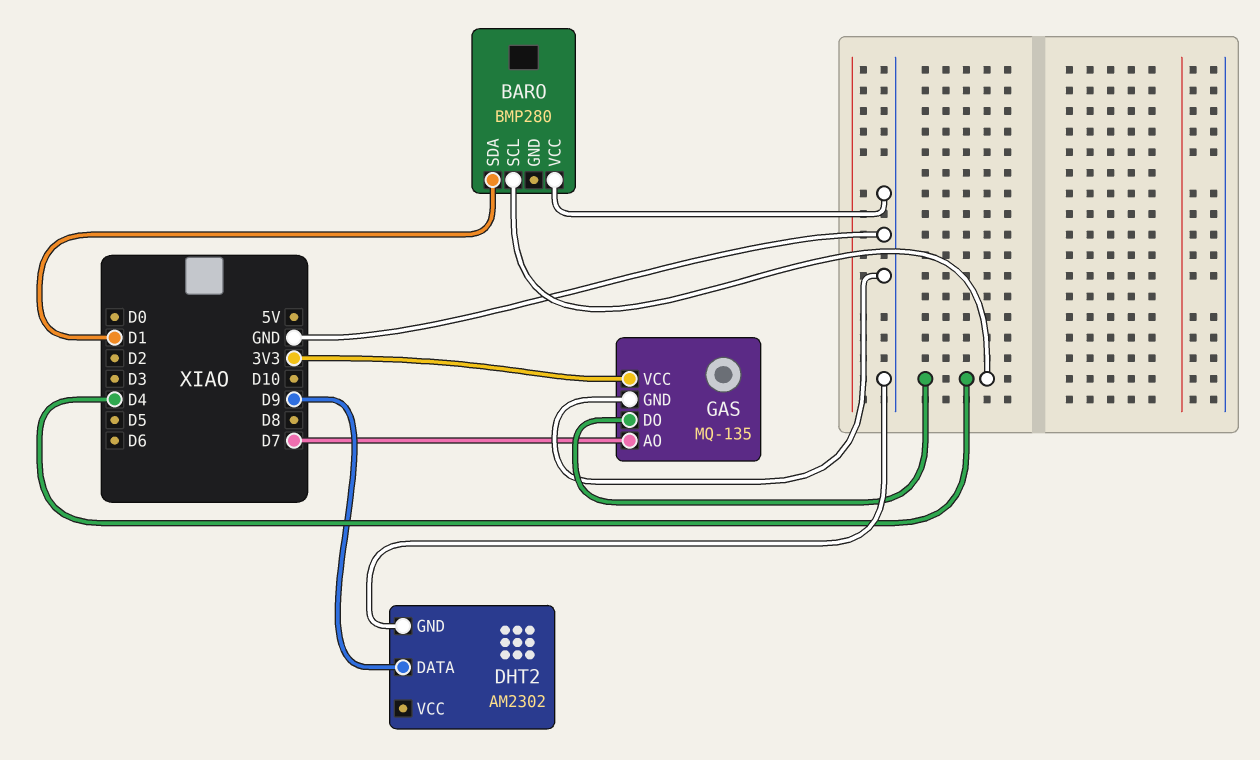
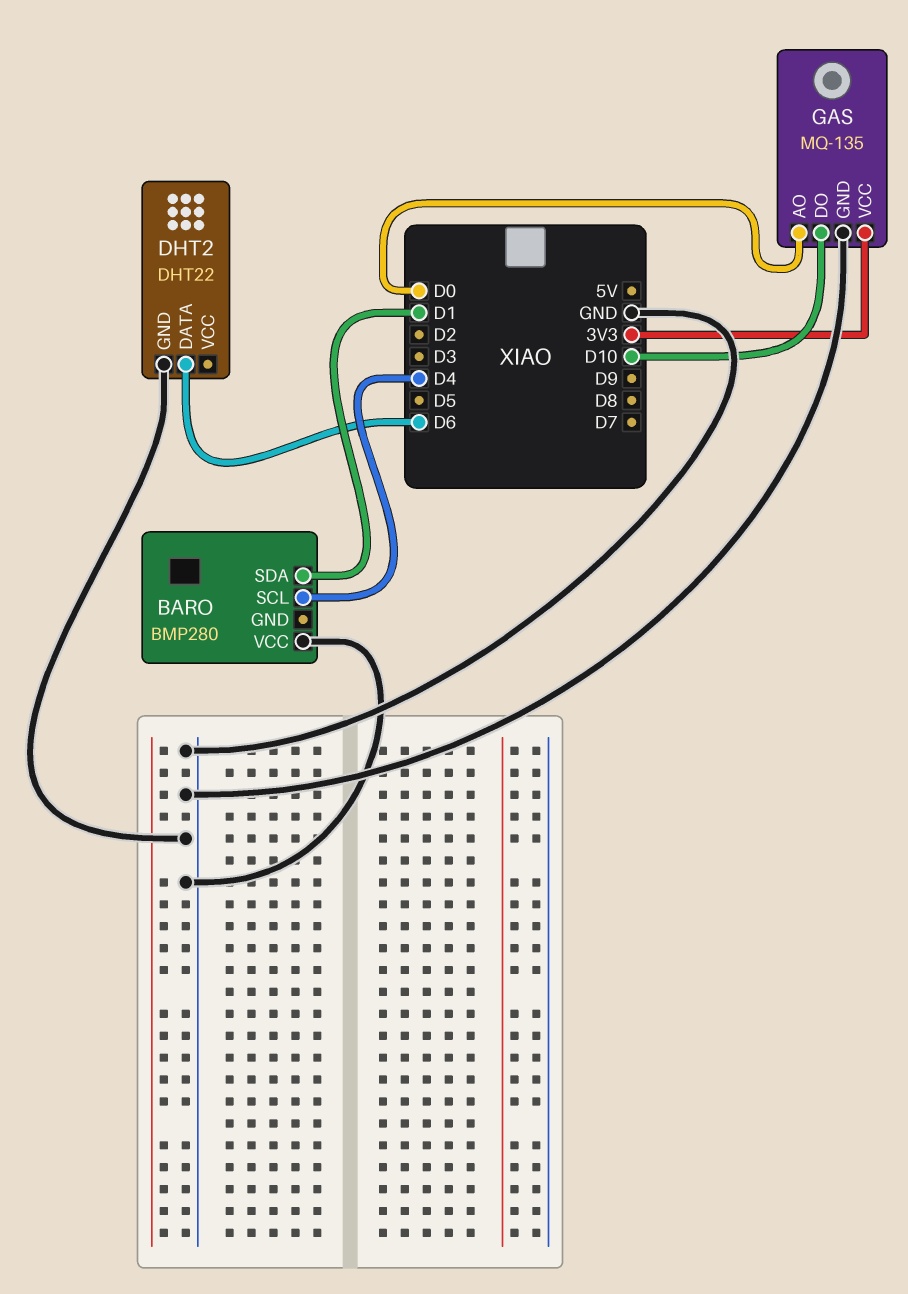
DHT2: AM2302 -> DHT22
DHT2 pin DATA: D9 -> D6
GAS pin AO: D7 -> D0
GAS pin DO: D4 -> D10

